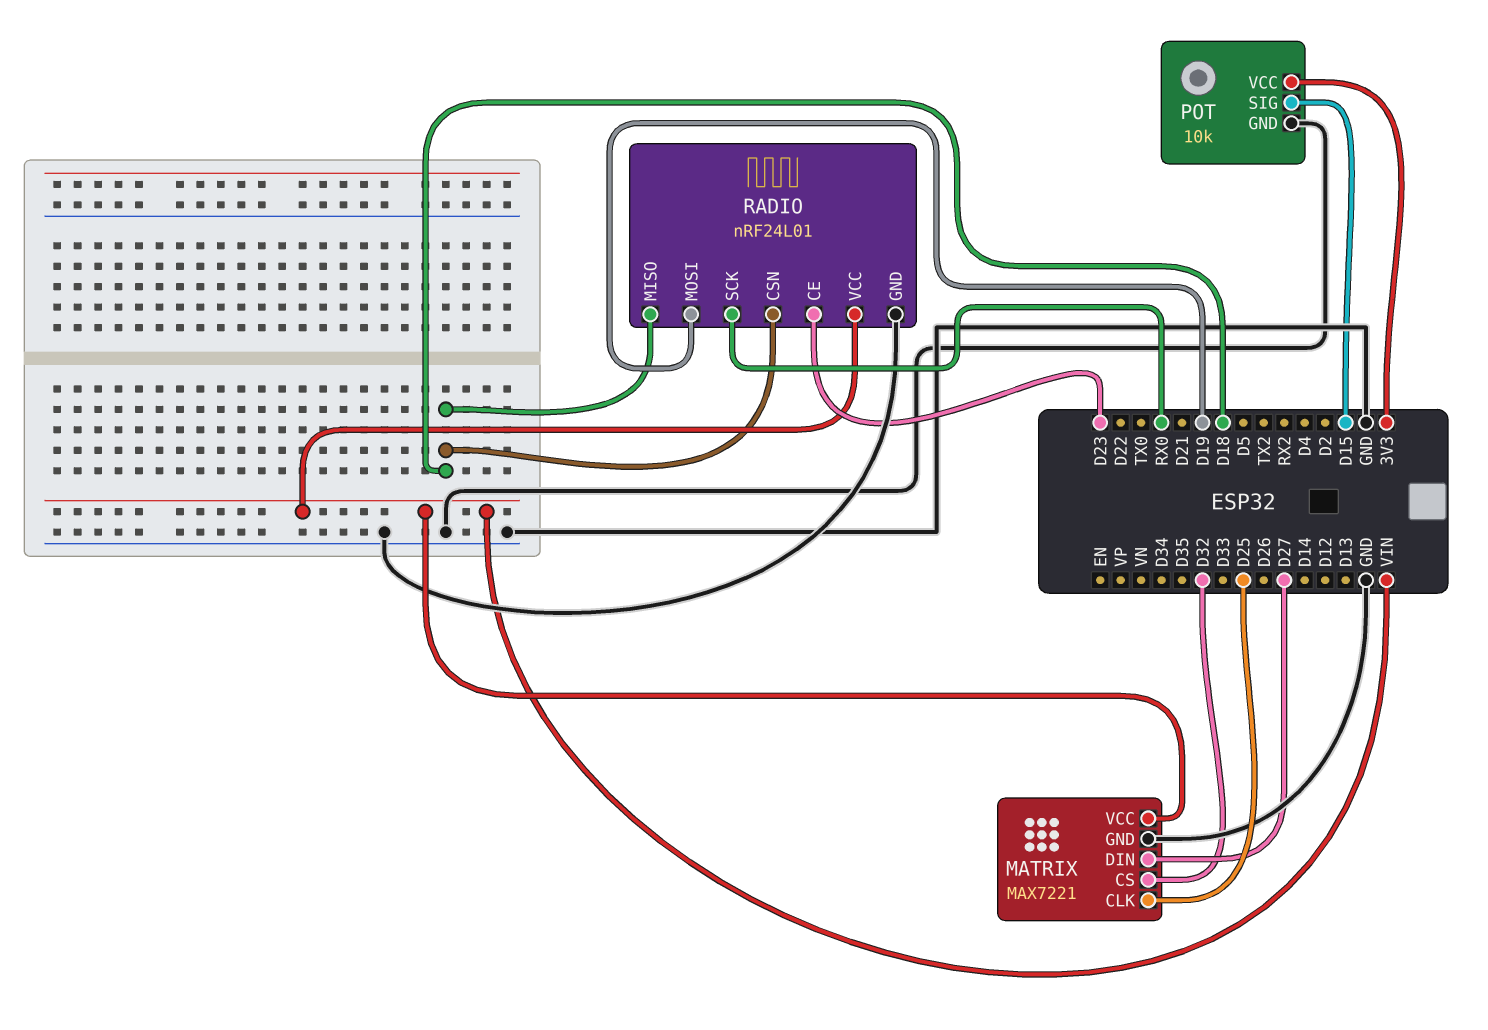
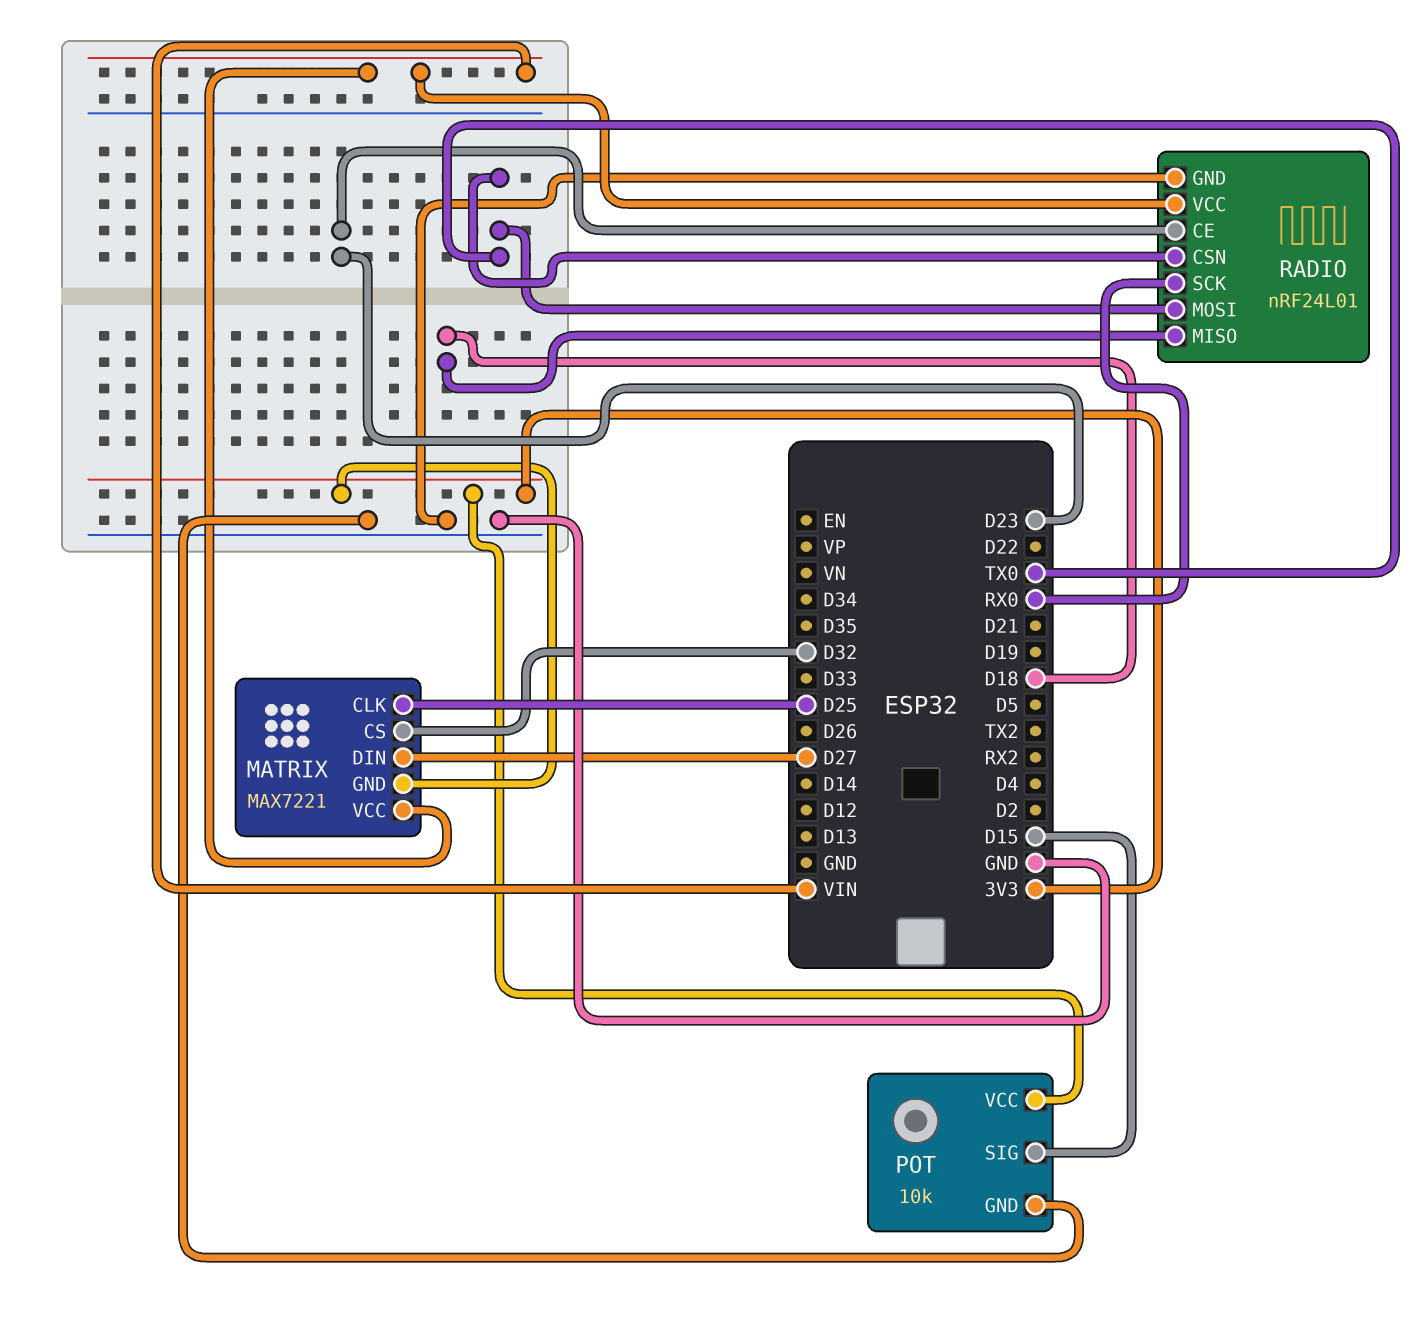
MATRIX pin GND: GND -> 3V3
RADIO pin CSN: D18 -> TX0
RADIO pin MOSI: D19 -> TX0

